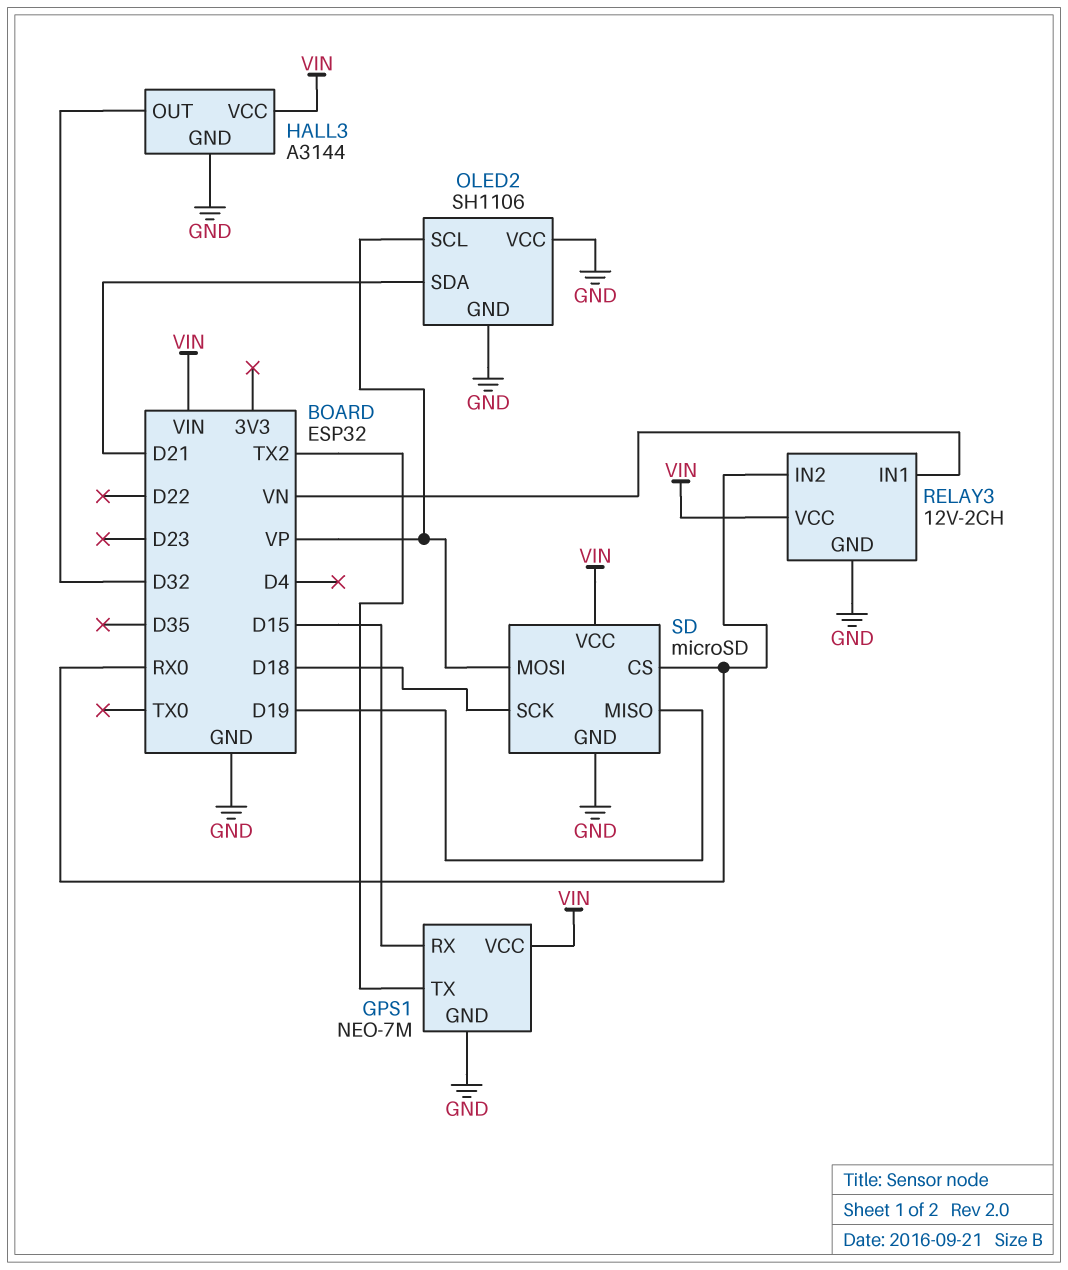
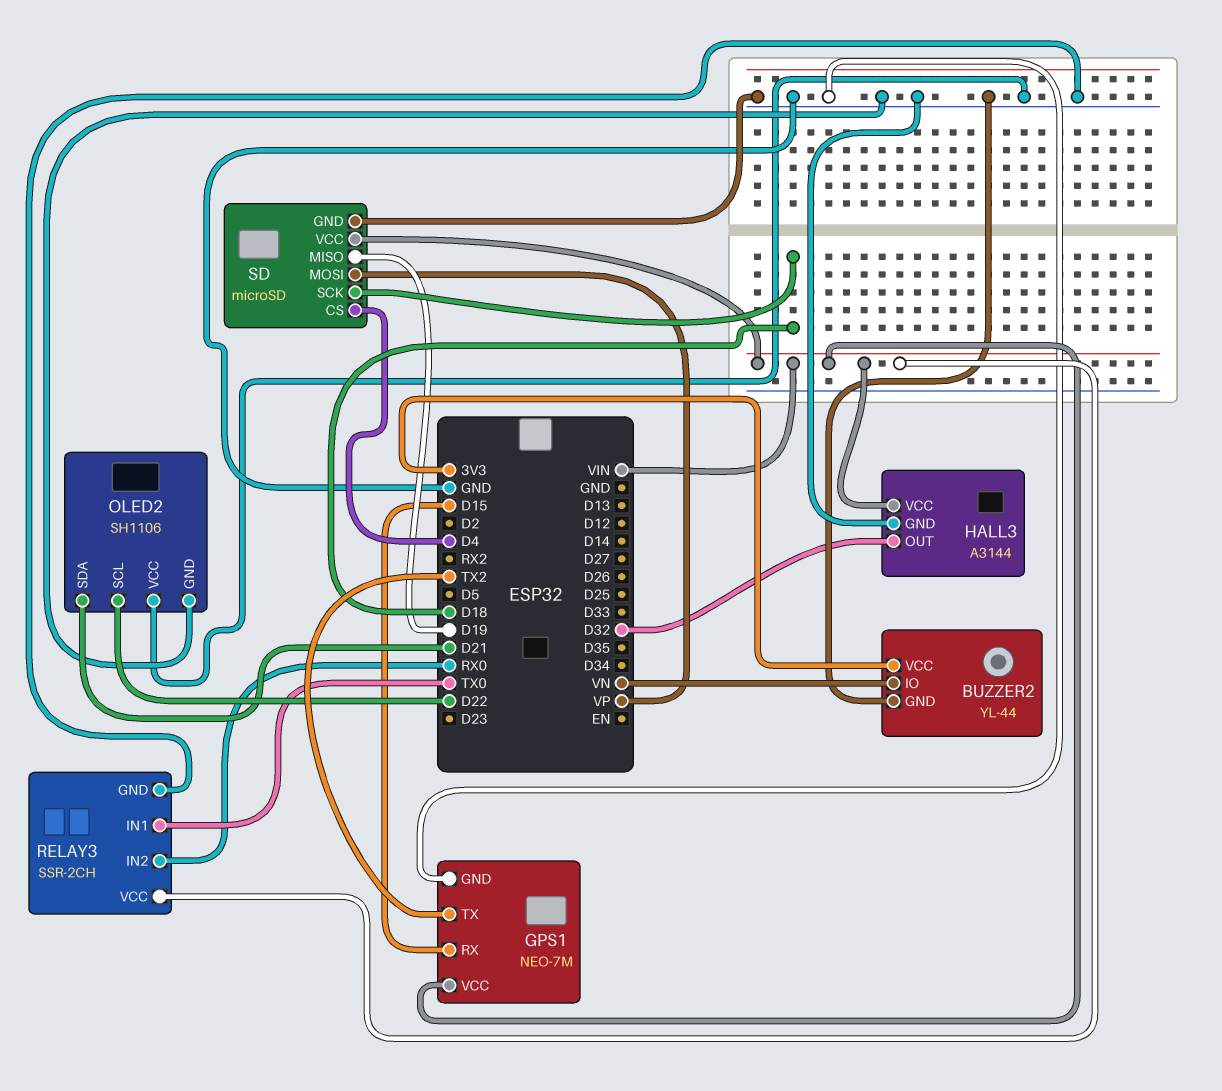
BUZZER2: none -> YL-44
BUZZER2 pin GND: none -> GND
BUZZER2 pin IO: none -> VN
BUZZER2 pin VCC: none -> 3V3
OLED2 pin SCL: VP -> D22
RELAY3: 12V-2CH -> SSR-2CH
RELAY3 pin IN1: VN -> TX0
SD pin CS: RX0 -> D4

